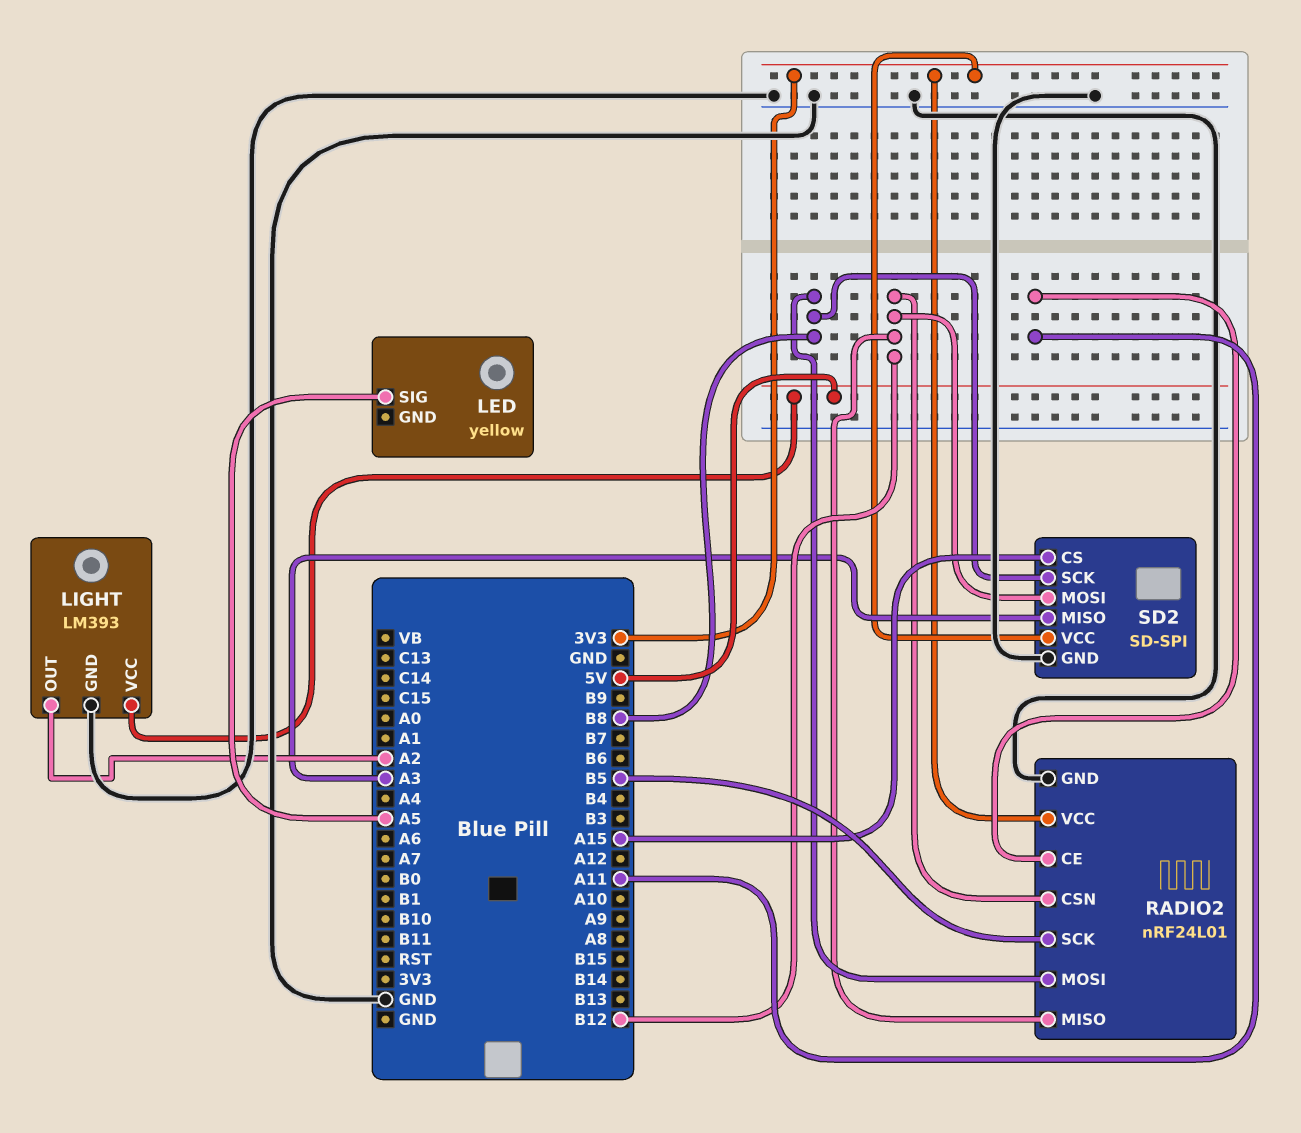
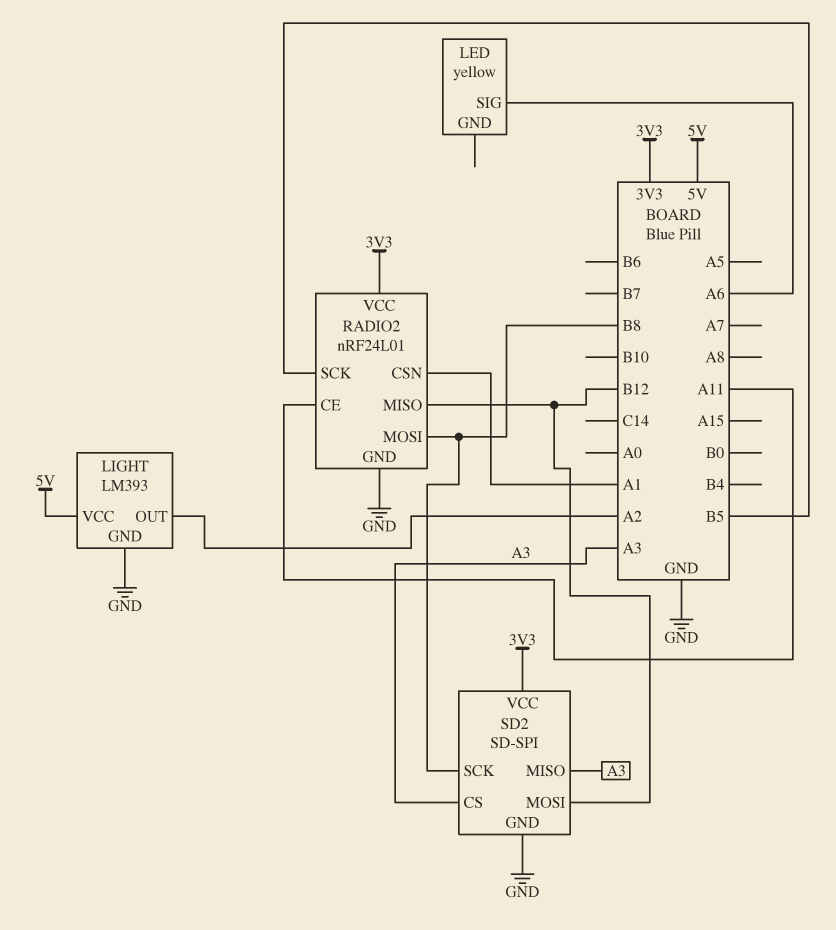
LED pin SIG: A5 -> A6
RADIO2 pin CSN: B12 -> A1
SD2 pin CS: A15 -> A3

